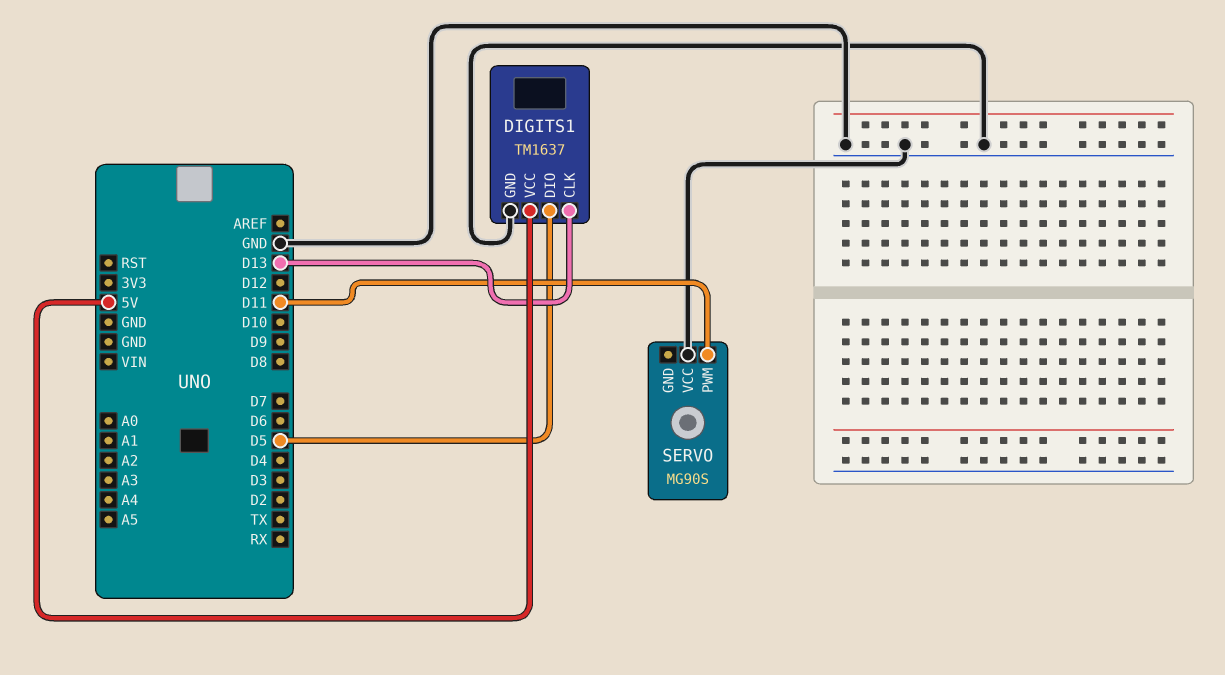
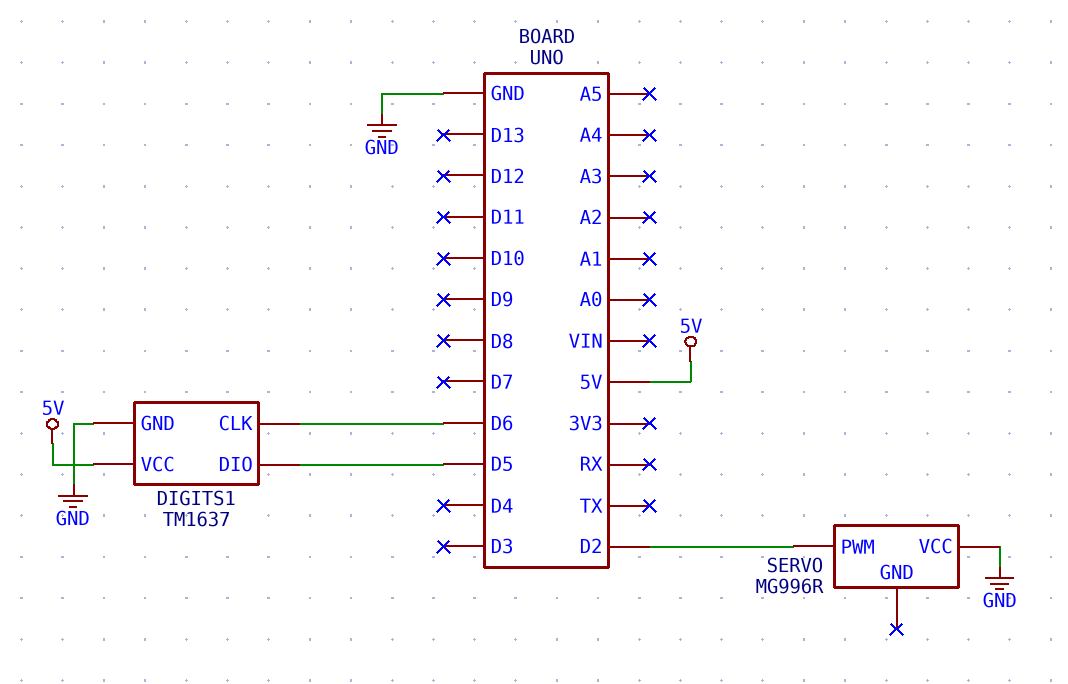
DIGITS1 pin CLK: D13 -> D6
SERVO: MG90S -> MG996R
SERVO pin PWM: D11 -> D2

